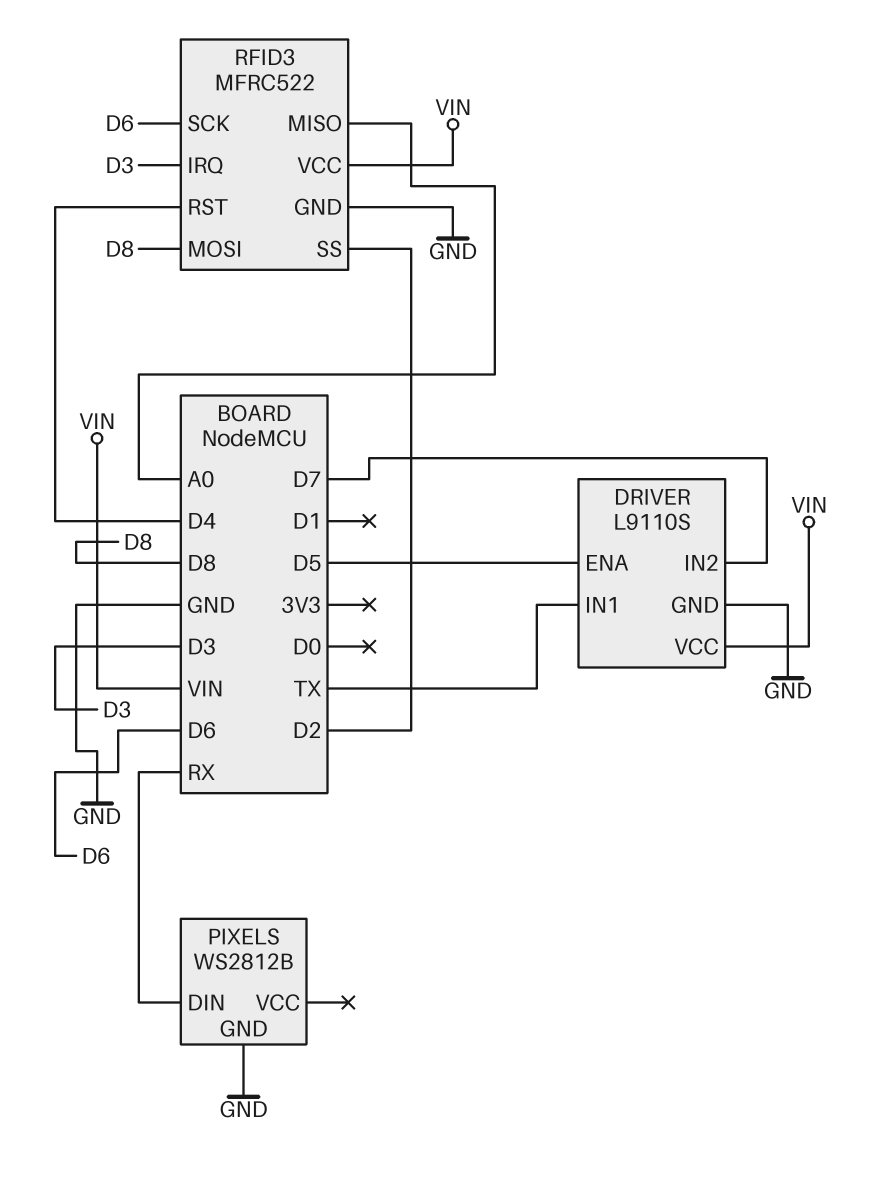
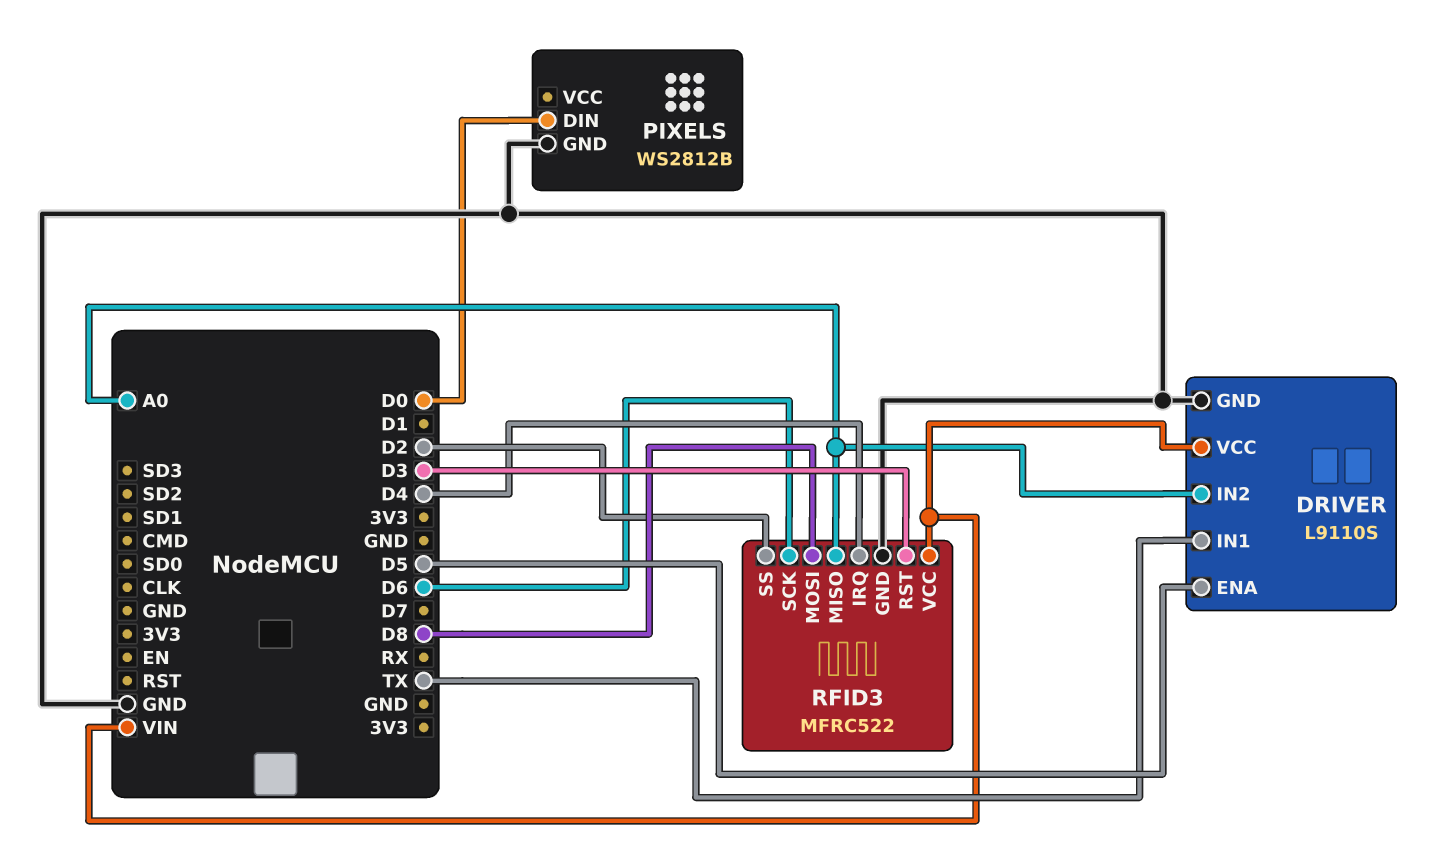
DRIVER pin IN2: D7 -> A0
PIXELS pin DIN: RX -> D0
RFID3 pin IRQ: D3 -> D4
RFID3 pin RST: D4 -> D3

